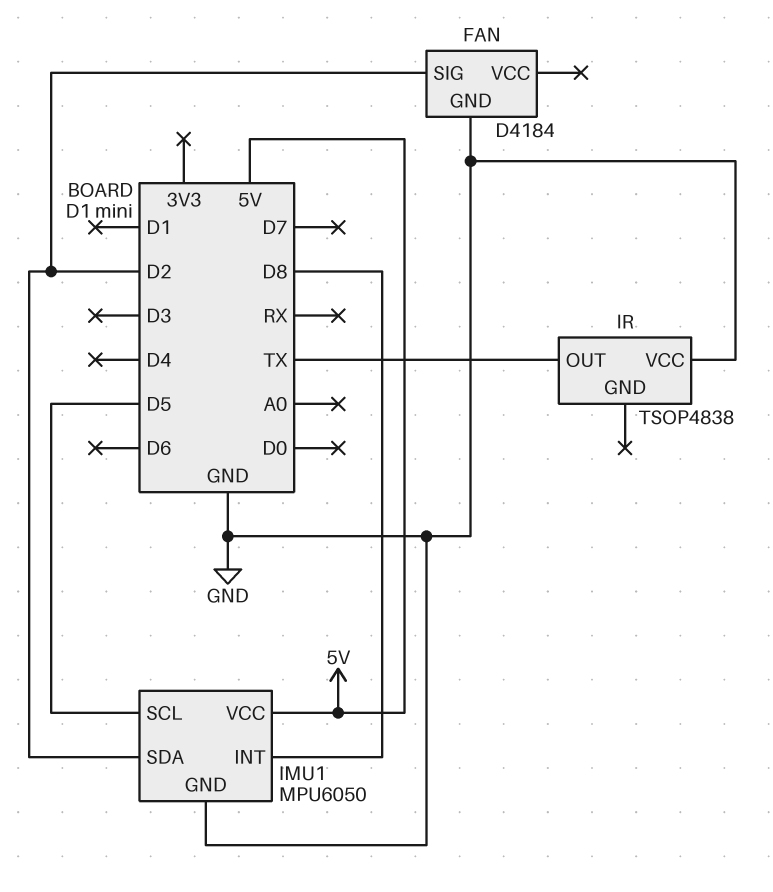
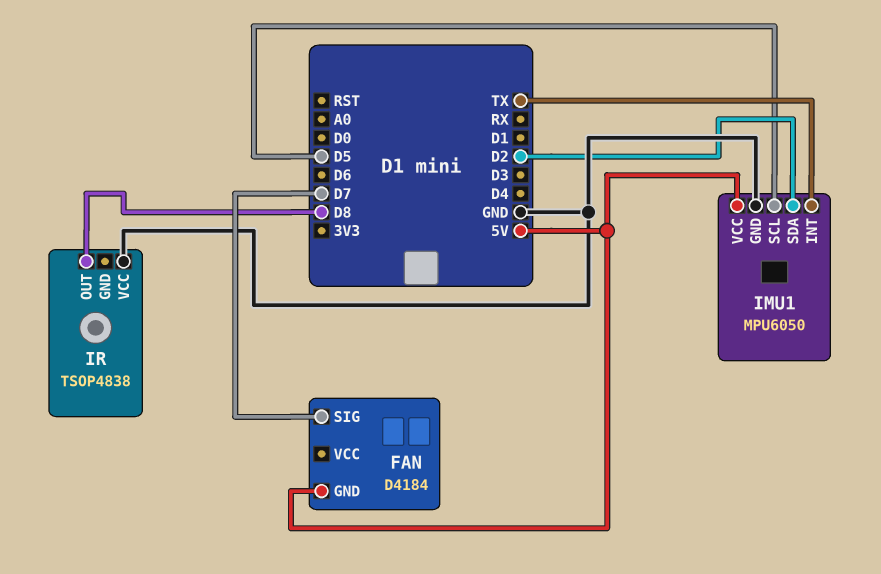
FAN pin GND: GND -> 5V
FAN pin SIG: D2 -> D7
IMU1 pin INT: D8 -> TX
IR pin OUT: TX -> D8

